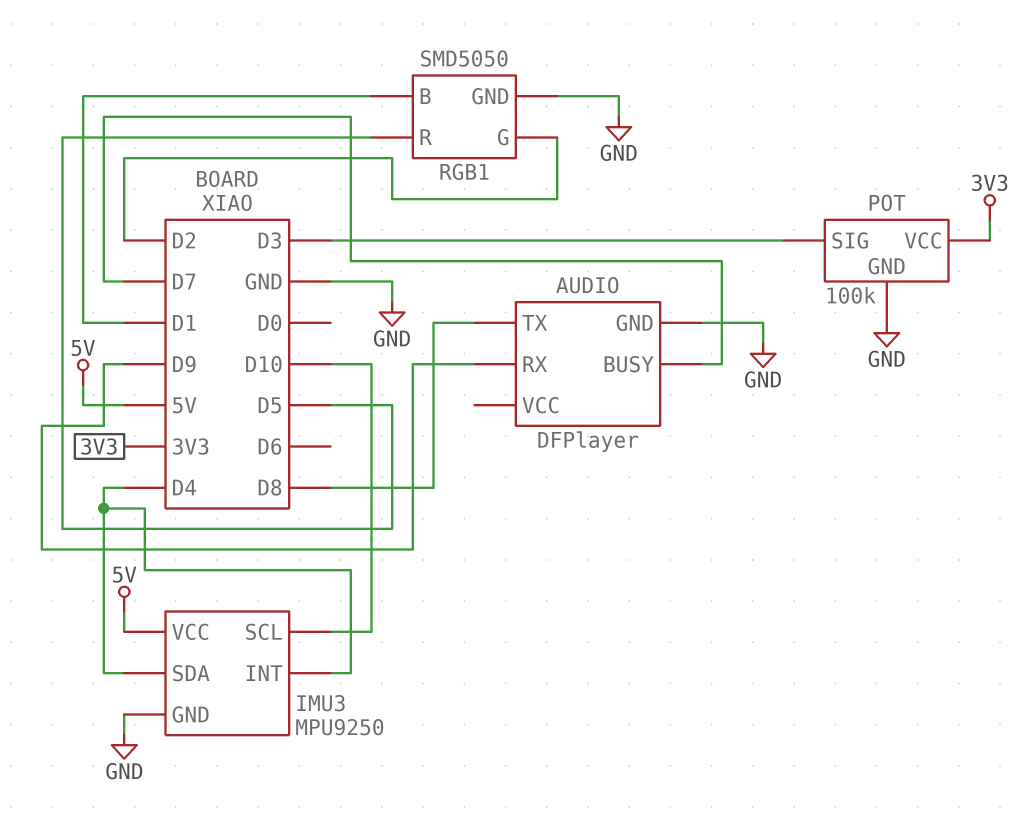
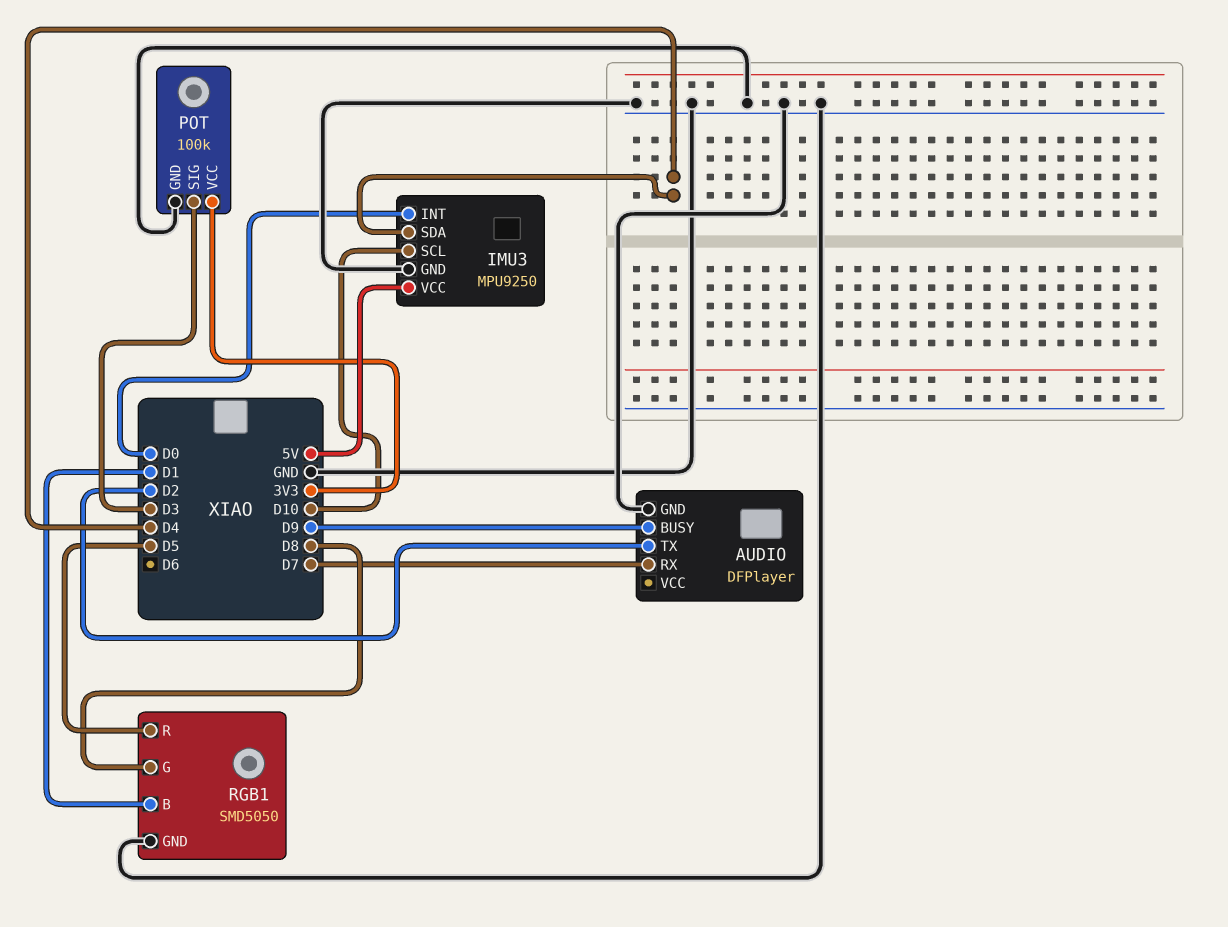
AUDIO pin BUSY: D7 -> D9
AUDIO pin RX: D9 -> D7
AUDIO pin TX: D8 -> D2
IMU3 pin INT: D4 -> D0
RGB1 pin G: D2 -> D8

